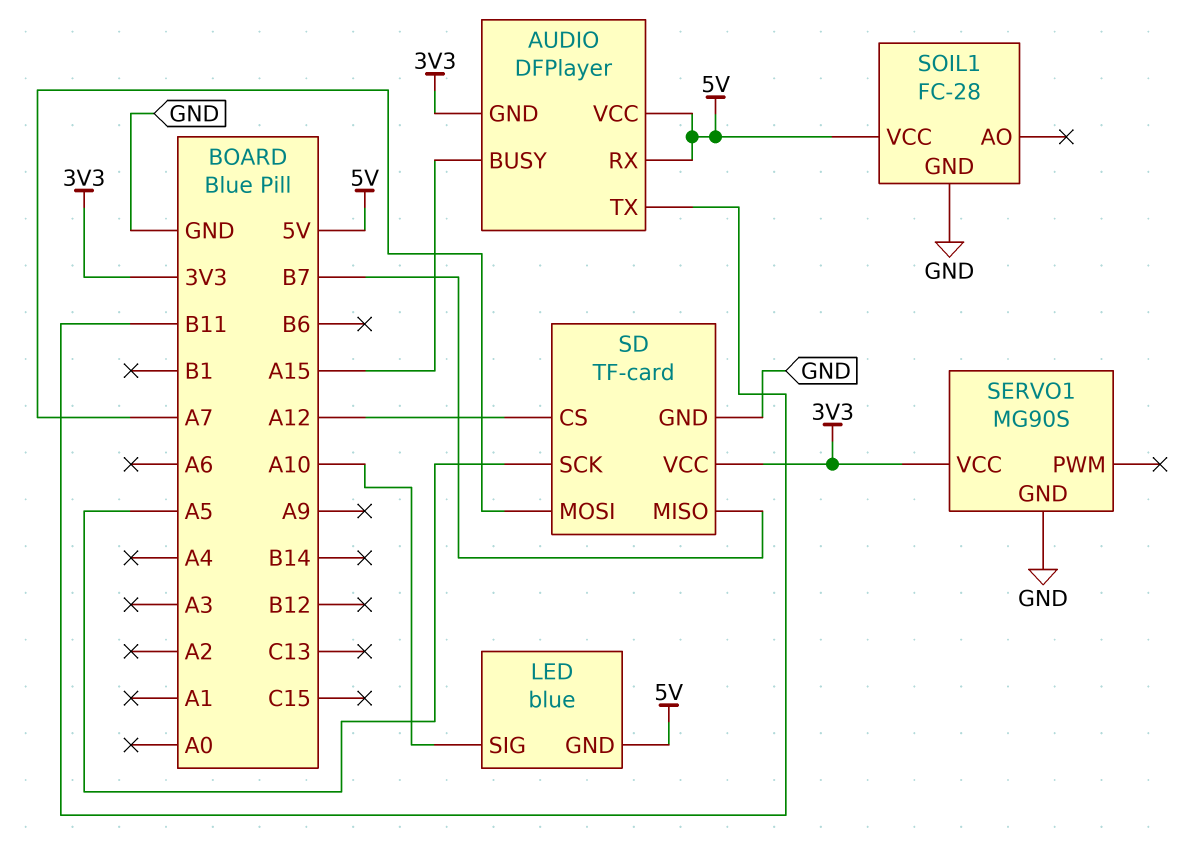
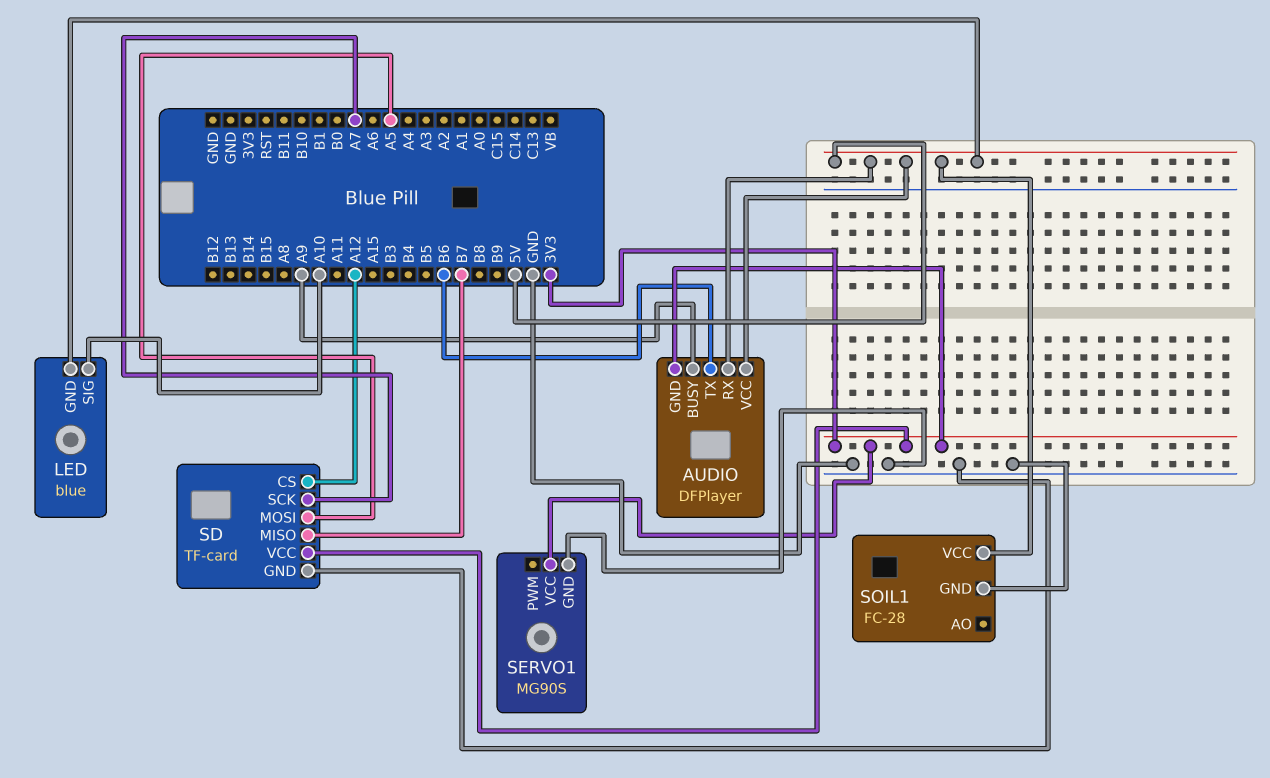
AUDIO pin BUSY: A15 -> A9
AUDIO pin TX: B11 -> B6
SD pin MOSI: A7 -> A5
SD pin SCK: A5 -> A7

